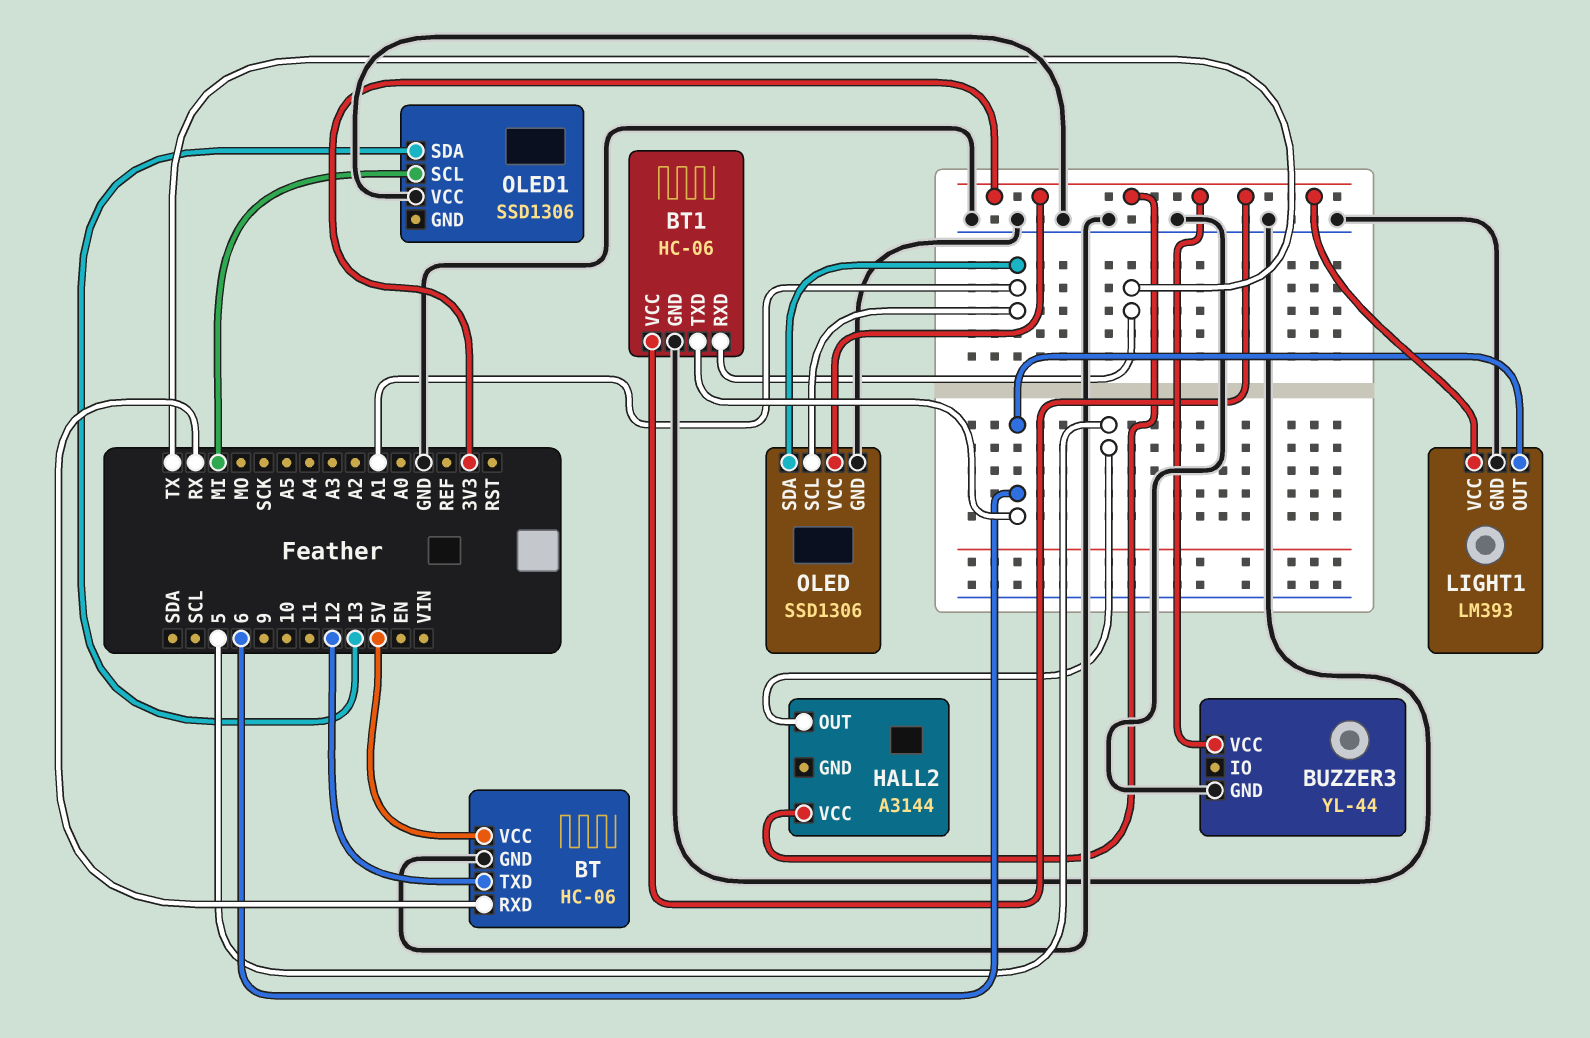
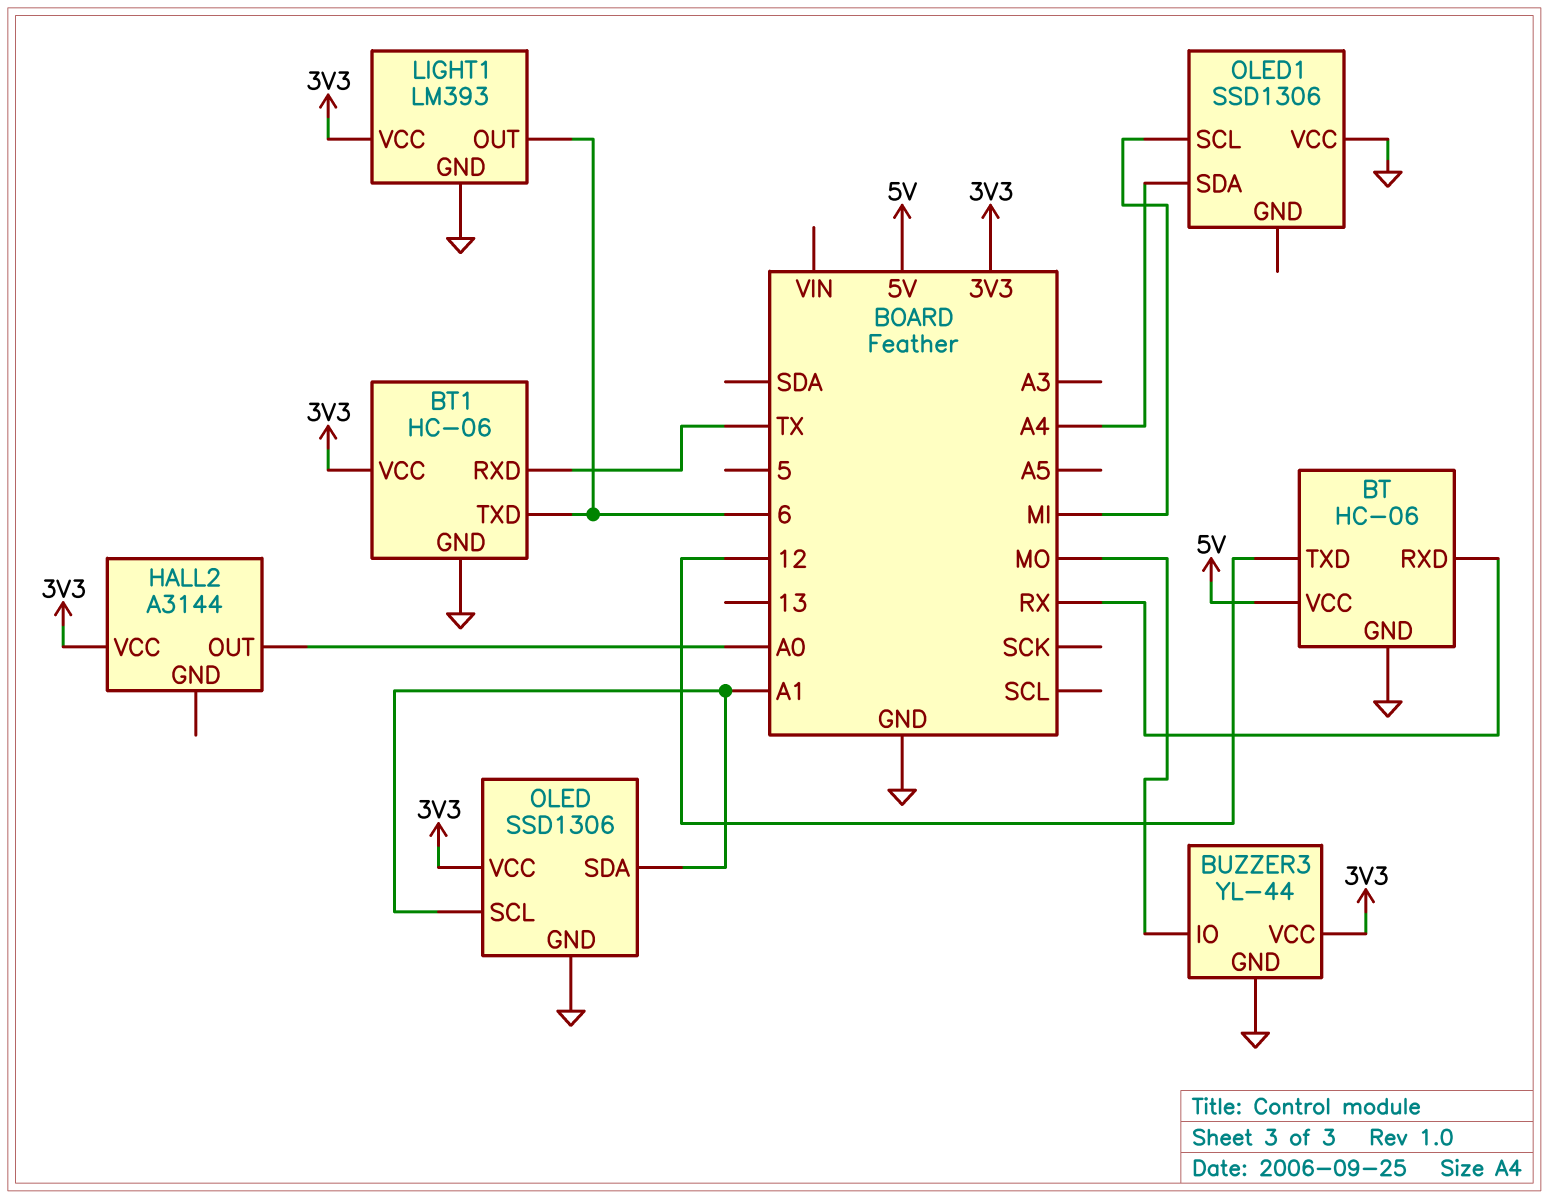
BUZZER3 pin IO: none -> MO
HALL2 pin OUT: 5 -> A0
OLED1 pin SDA: 13 -> A4

